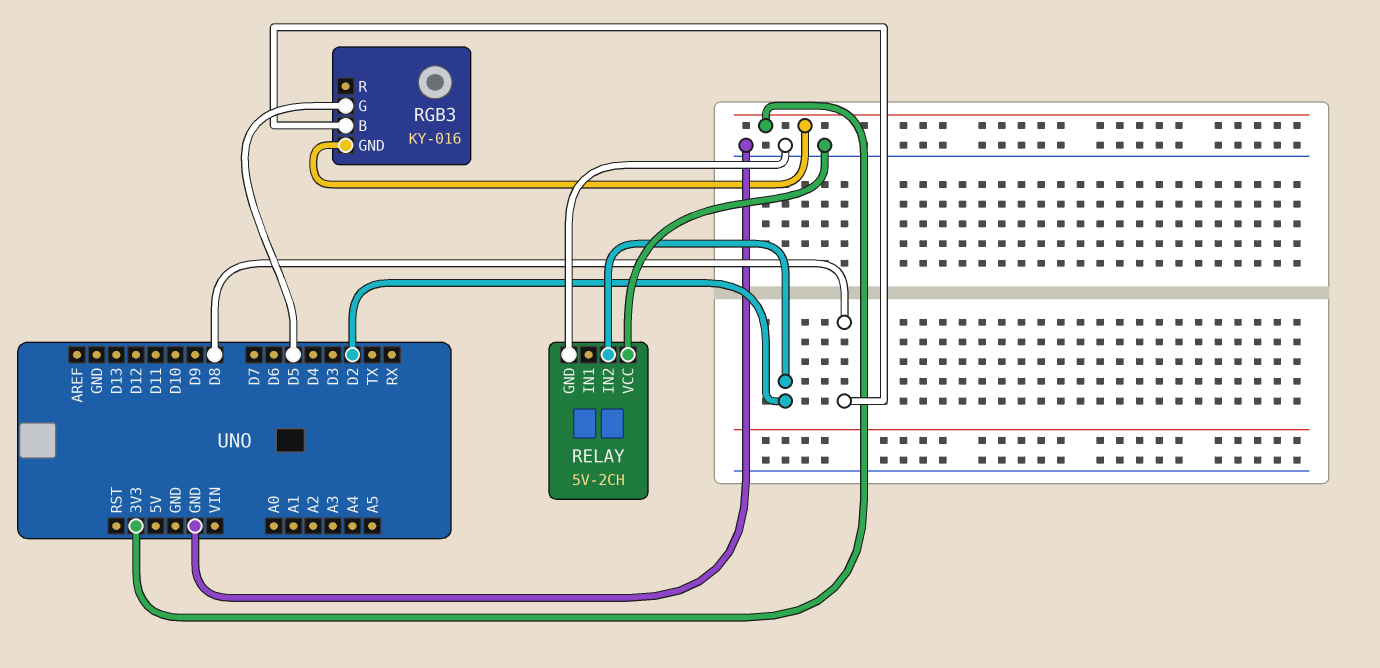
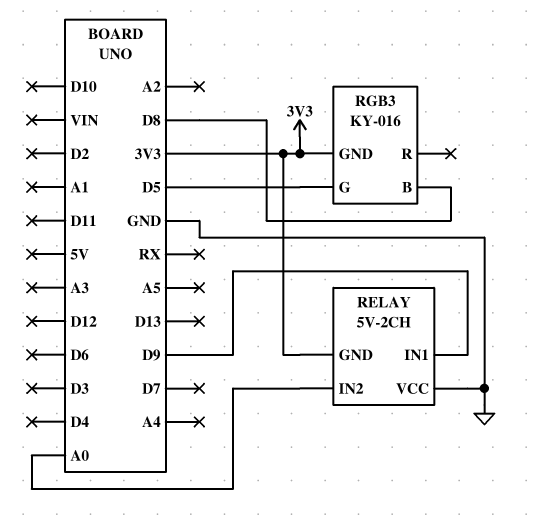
RELAY pin GND: GND -> 3V3
RELAY pin IN1: none -> D9
RELAY pin IN2: D2 -> A0

